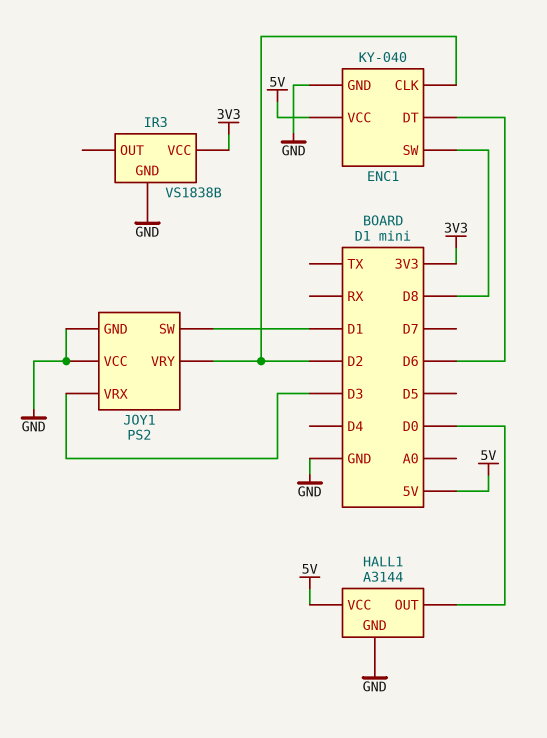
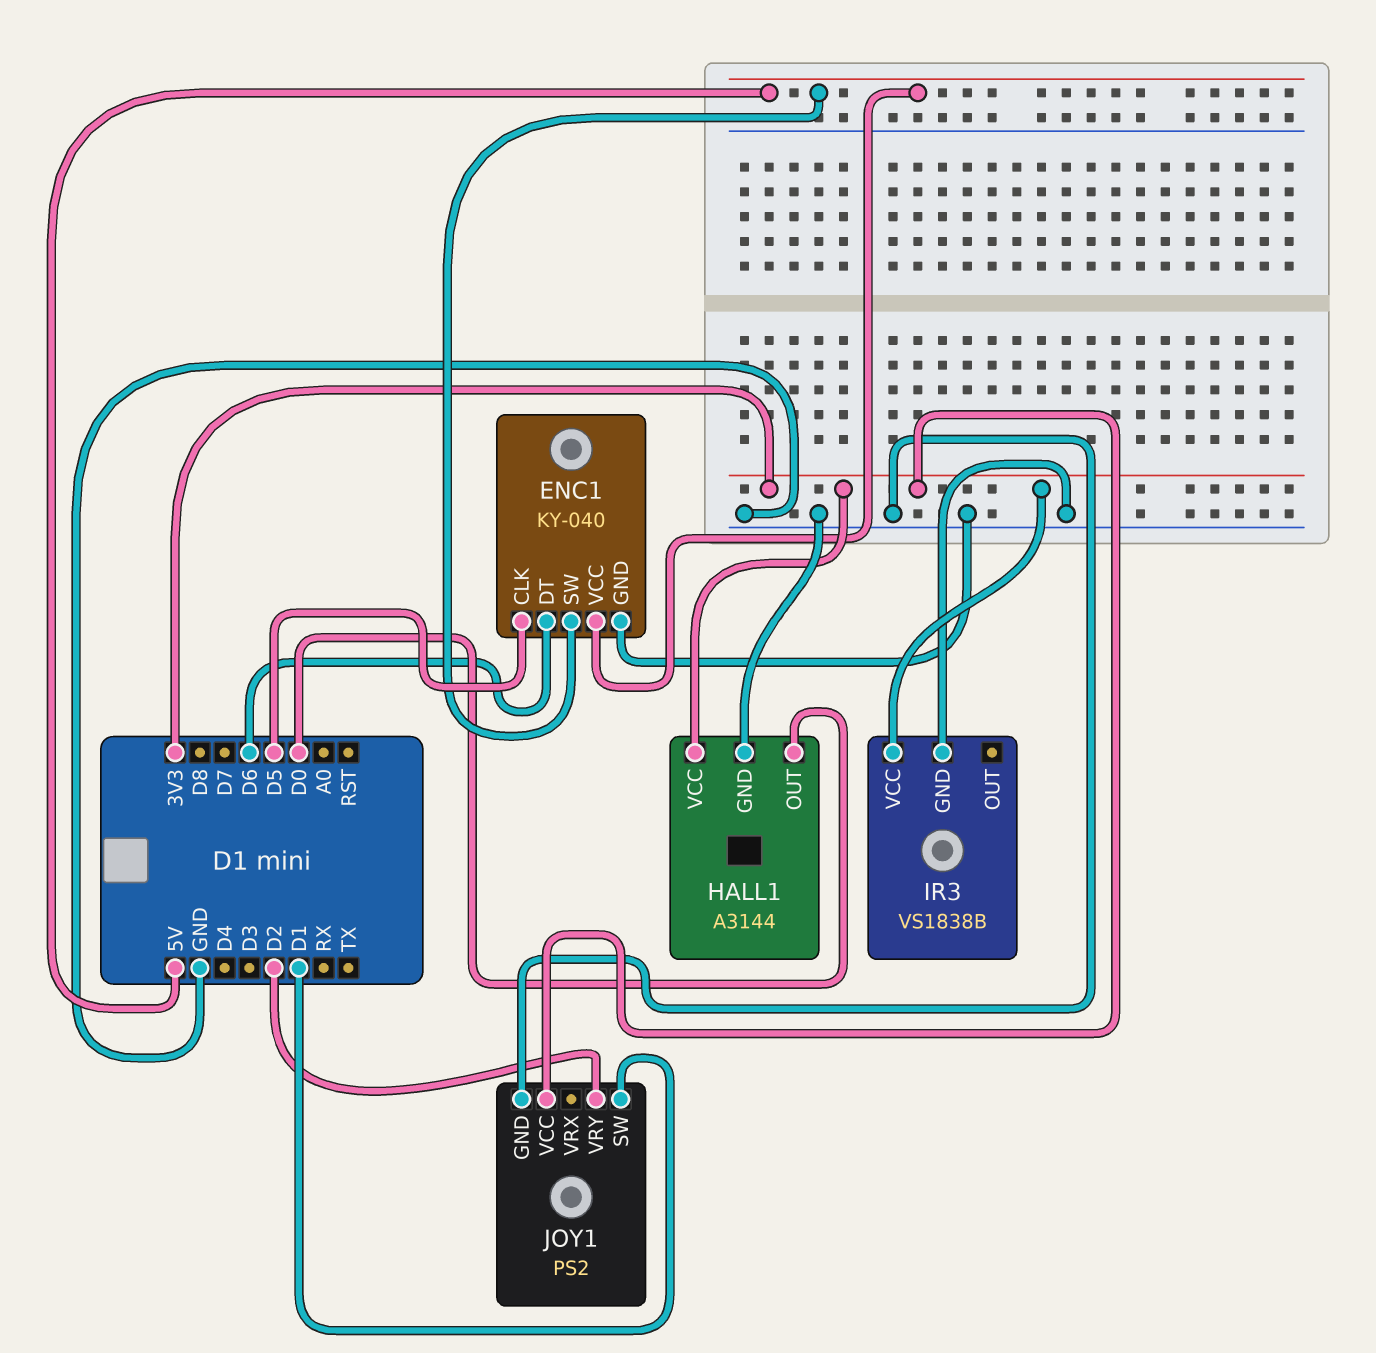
ENC1 pin CLK: D2 -> D5
ENC1 pin SW: D8 -> 5V
HALL1 pin VCC: 5V -> 3V3
JOY1 pin VCC: GND -> 3V3
JOY1 pin VRX: D3 -> none

